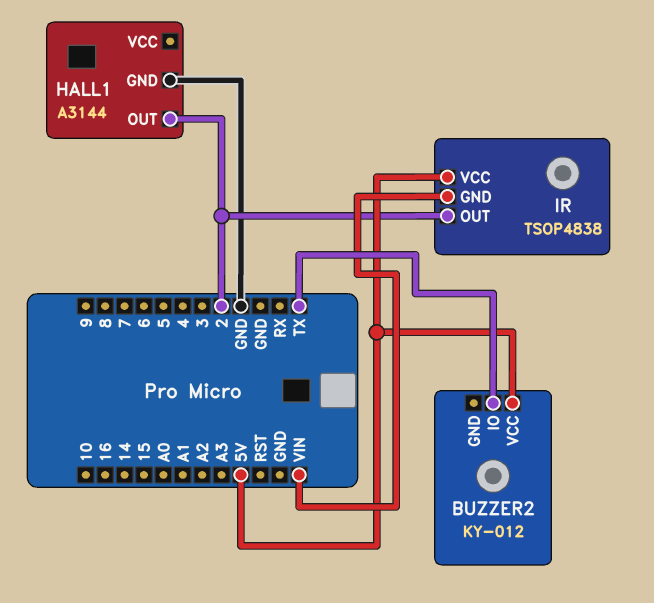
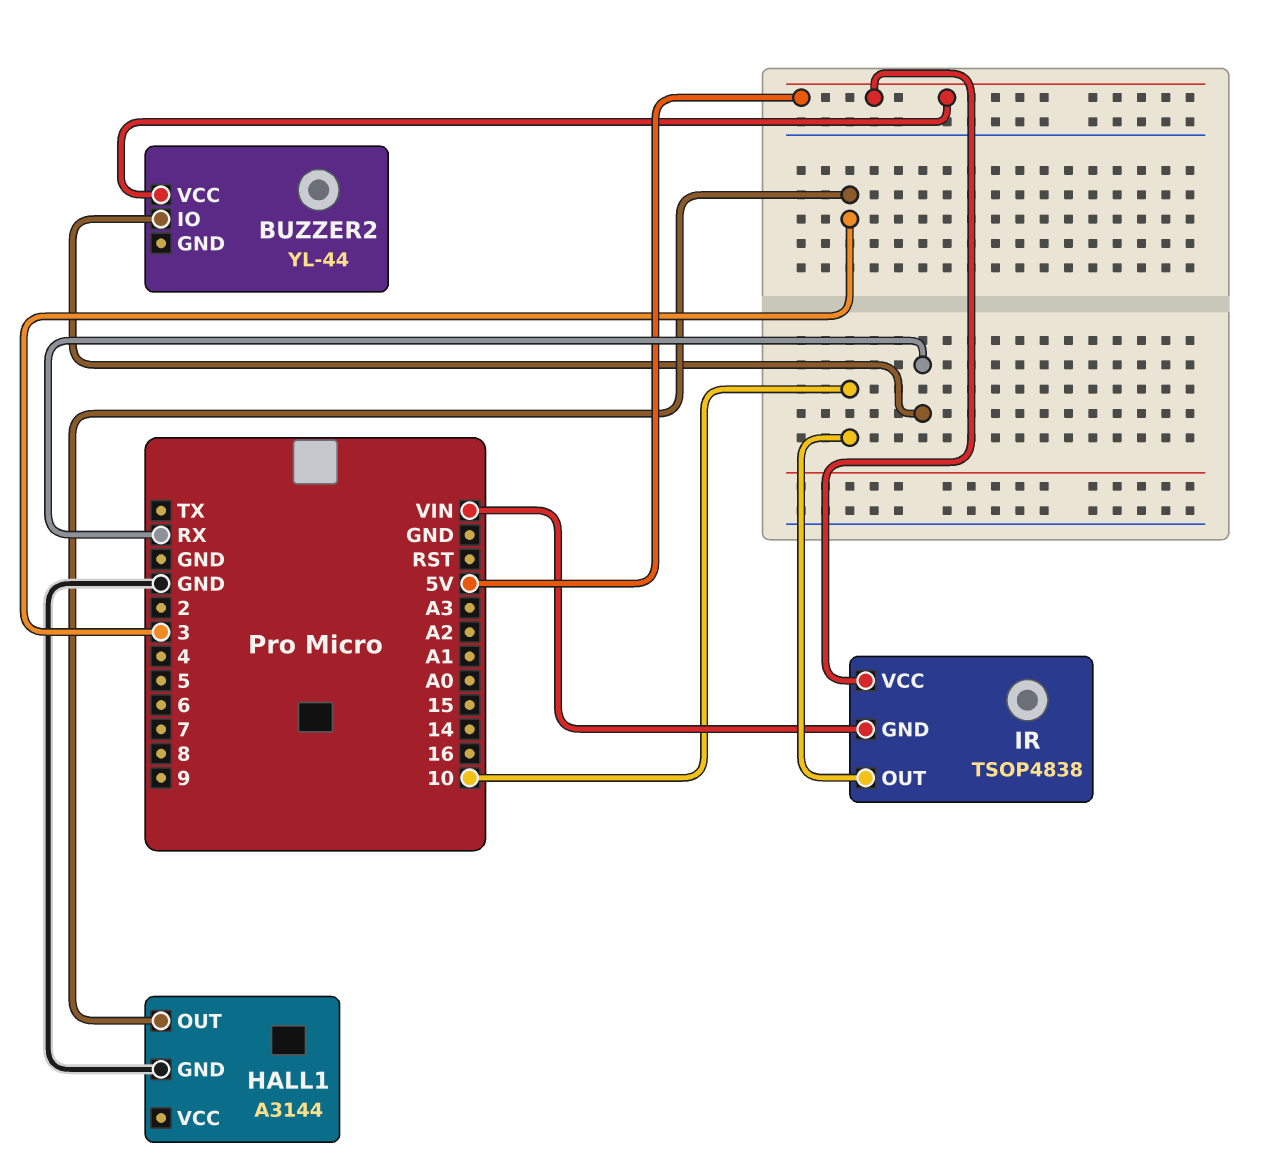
BUZZER2: KY-012 -> YL-44
BUZZER2 pin IO: TX -> RX
HALL1 pin OUT: 2 -> 3
IR pin OUT: 2 -> 10

